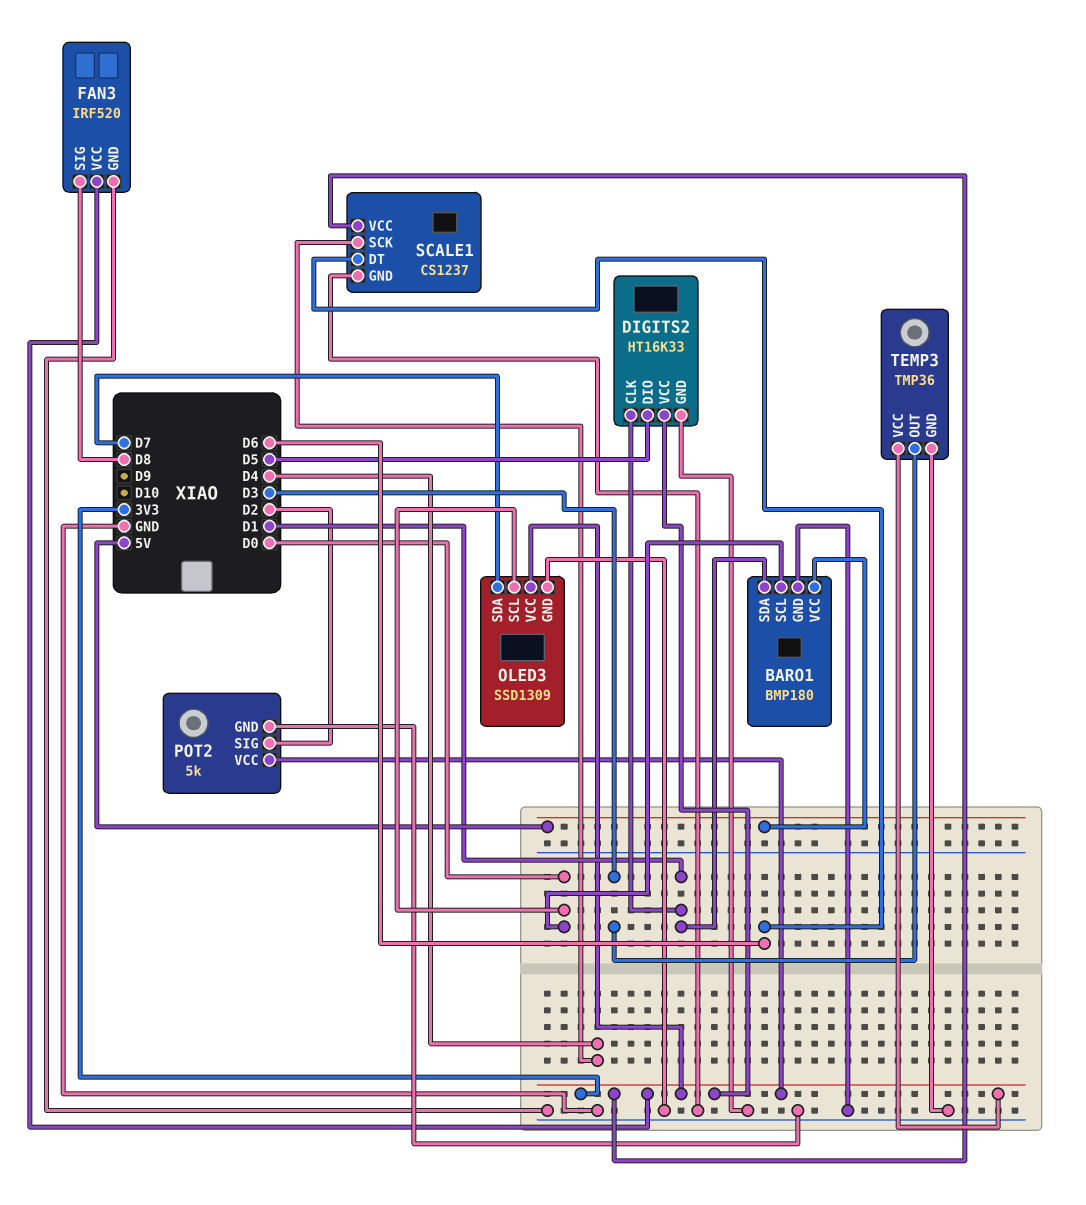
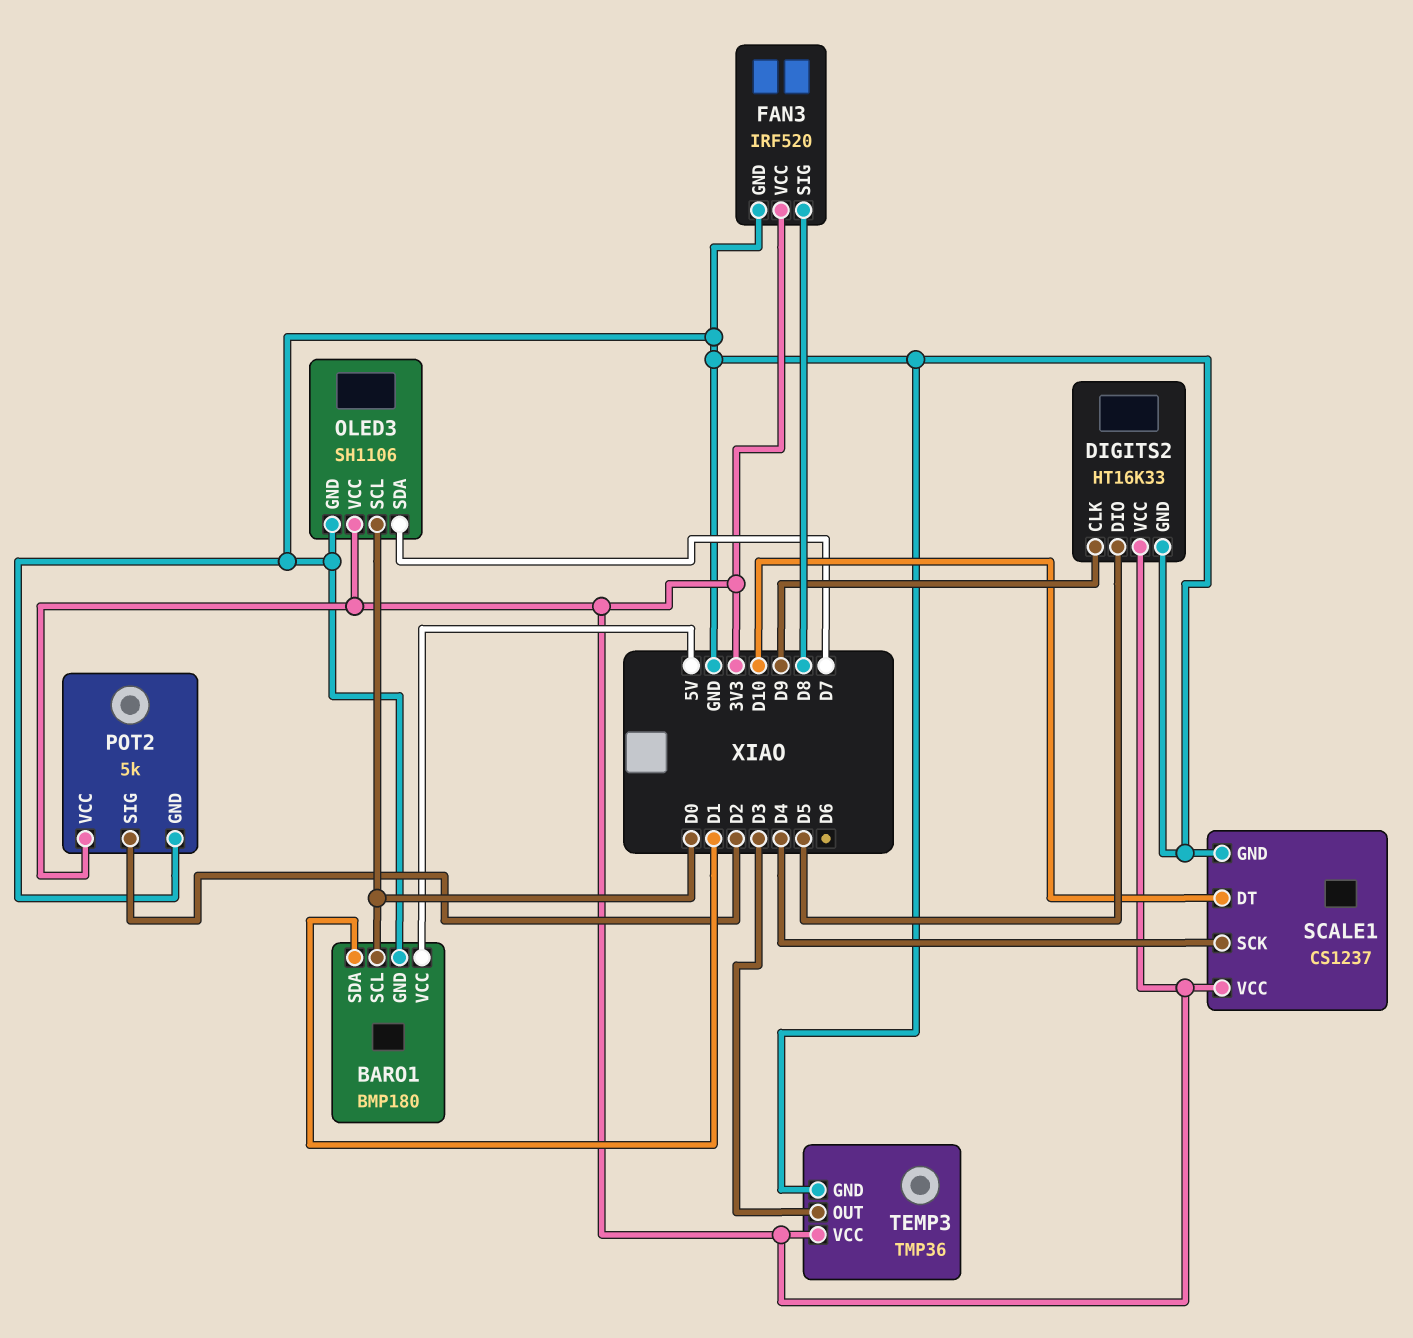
DIGITS2 pin CLK: D1 -> D9
OLED3: SSD1309 -> SH1106
SCALE1 pin DT: D6 -> D10

